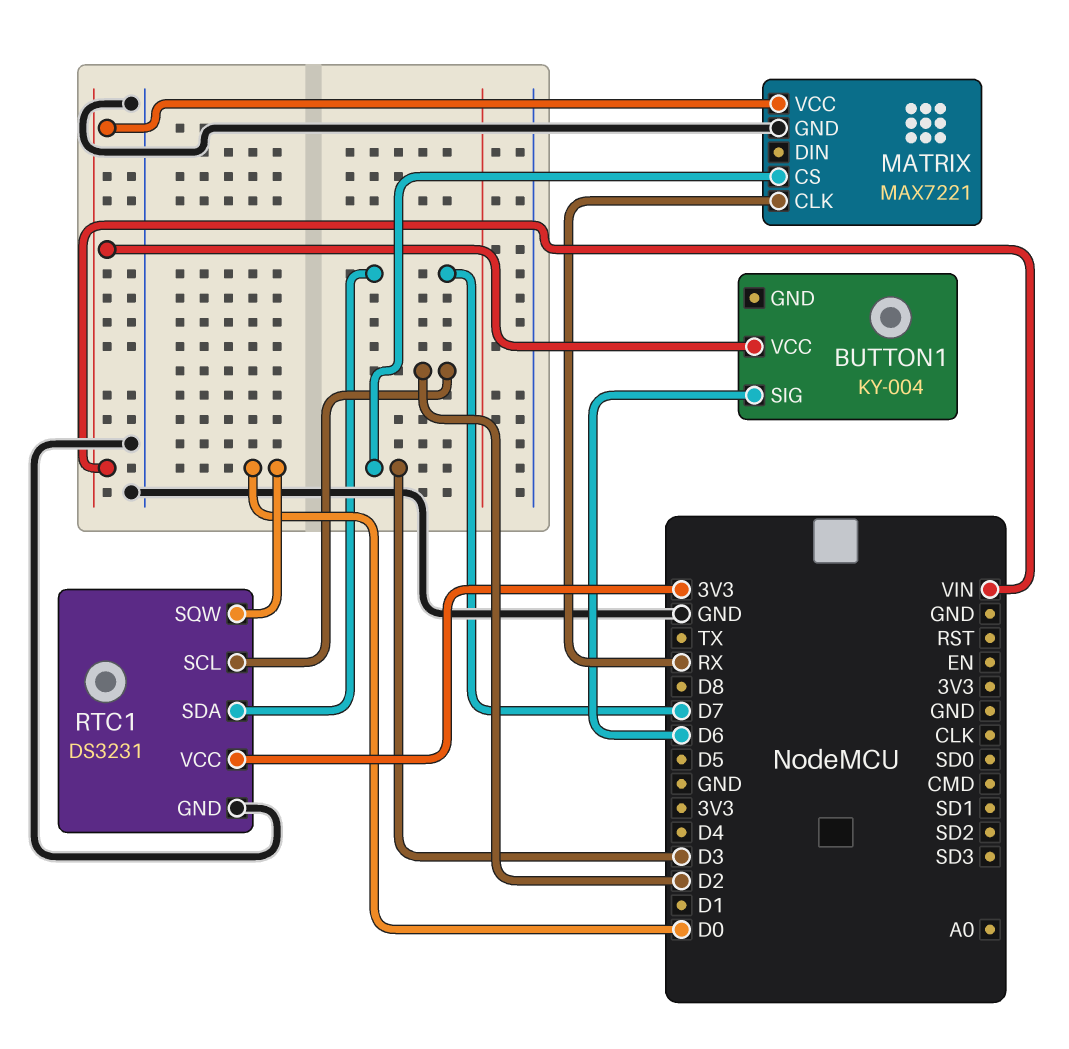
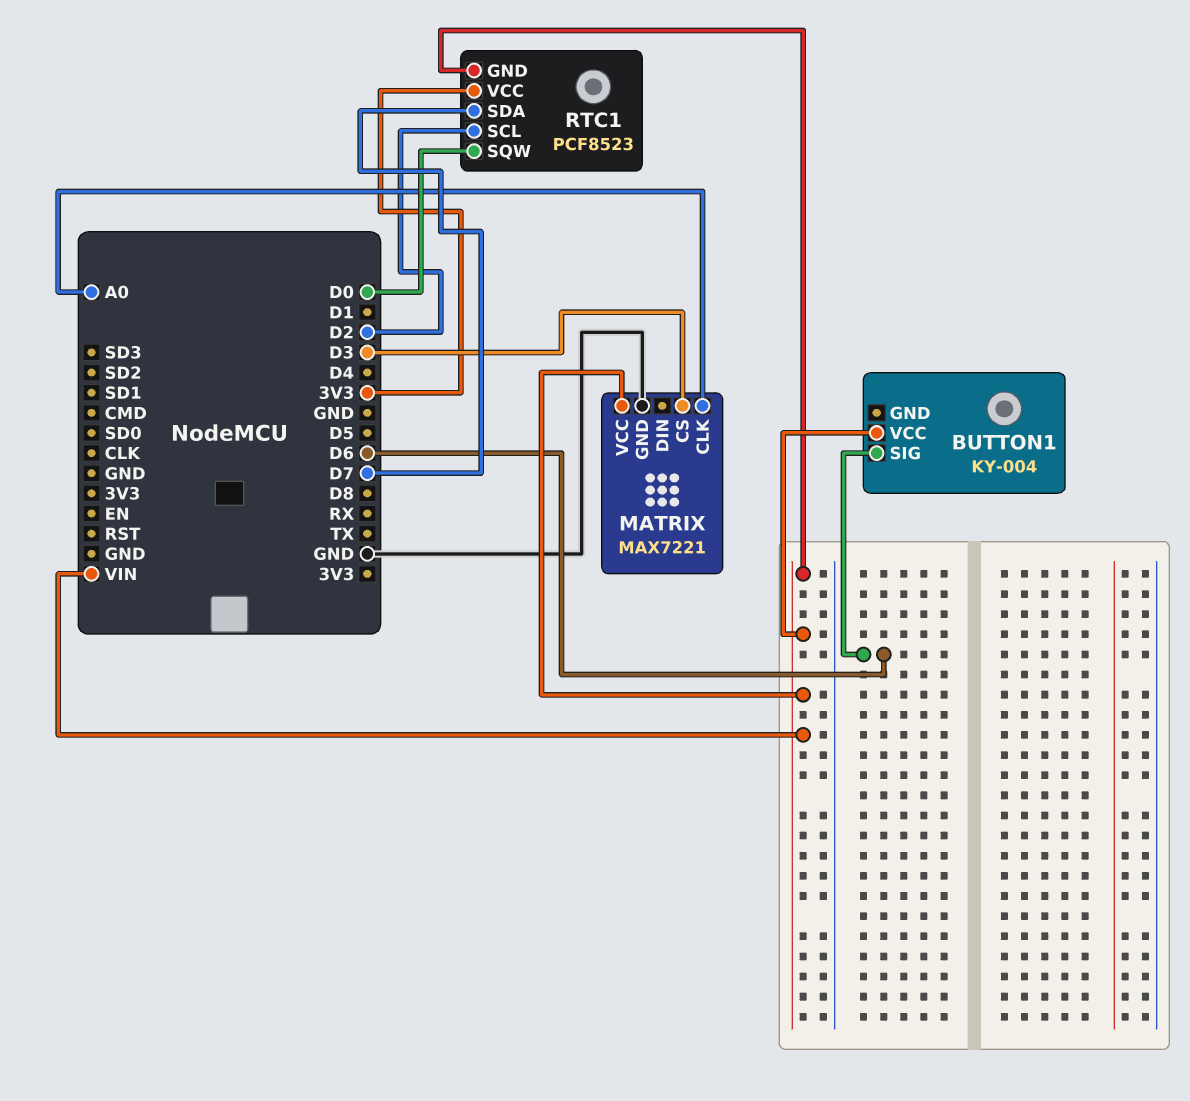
MATRIX pin CLK: RX -> A0
RTC1: DS3231 -> PCF8523
RTC1 pin GND: GND -> VIN

